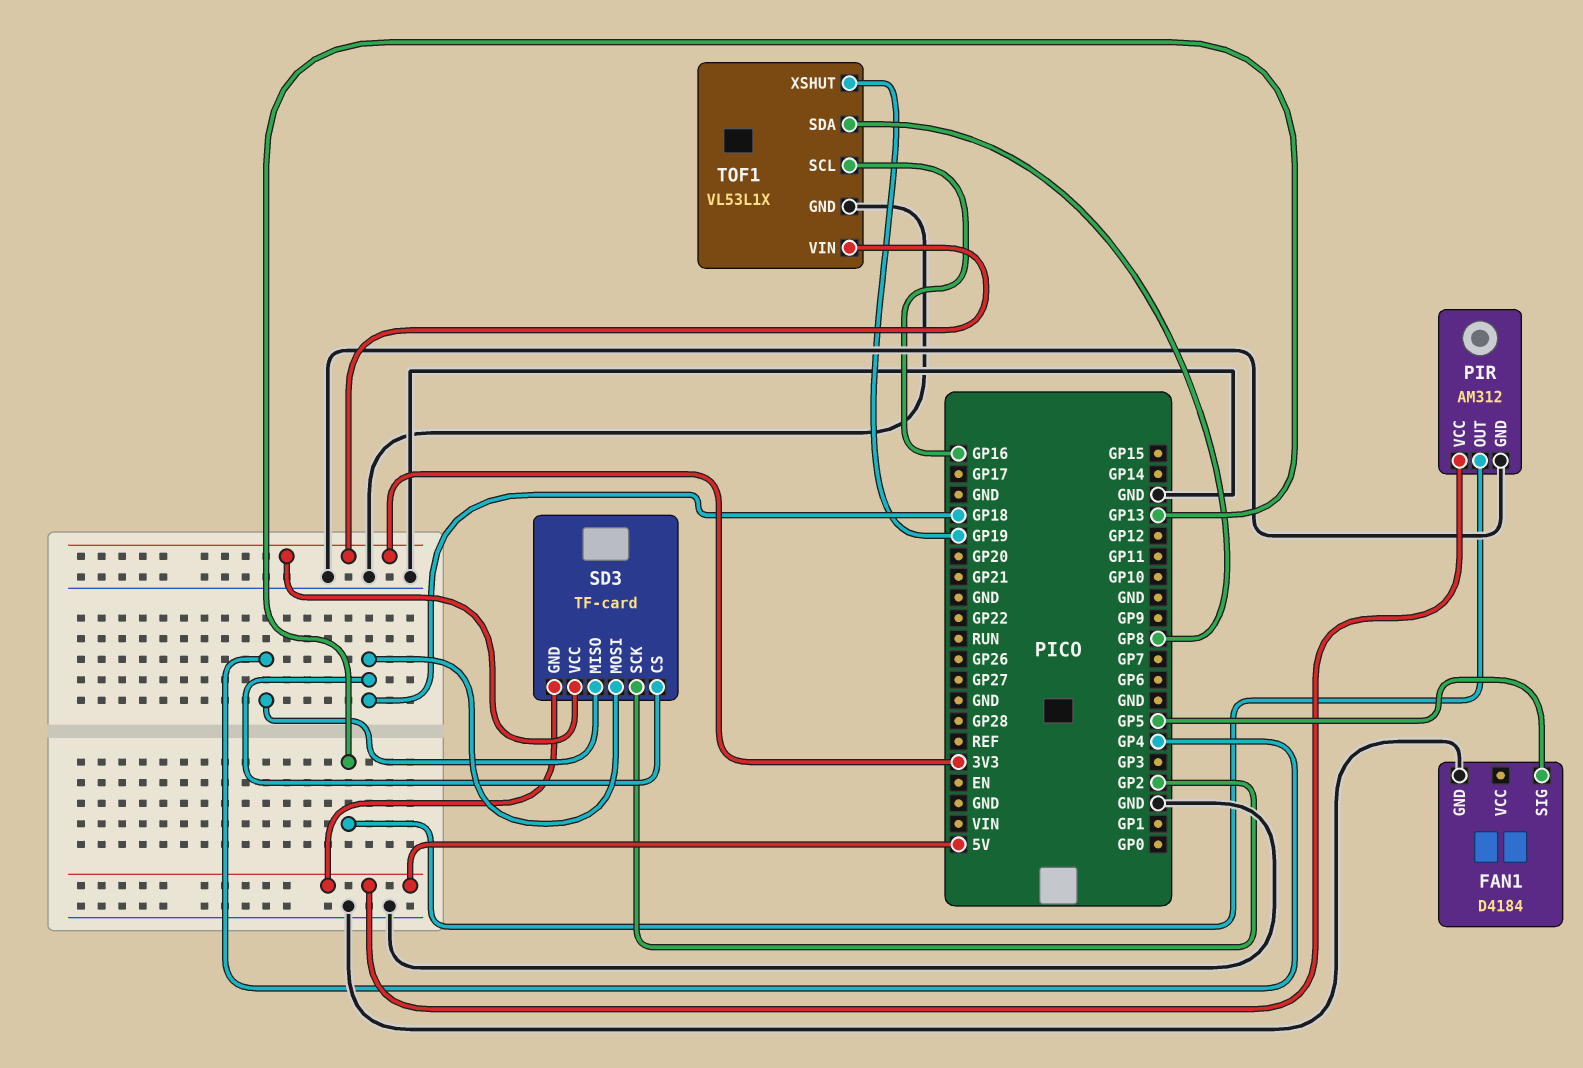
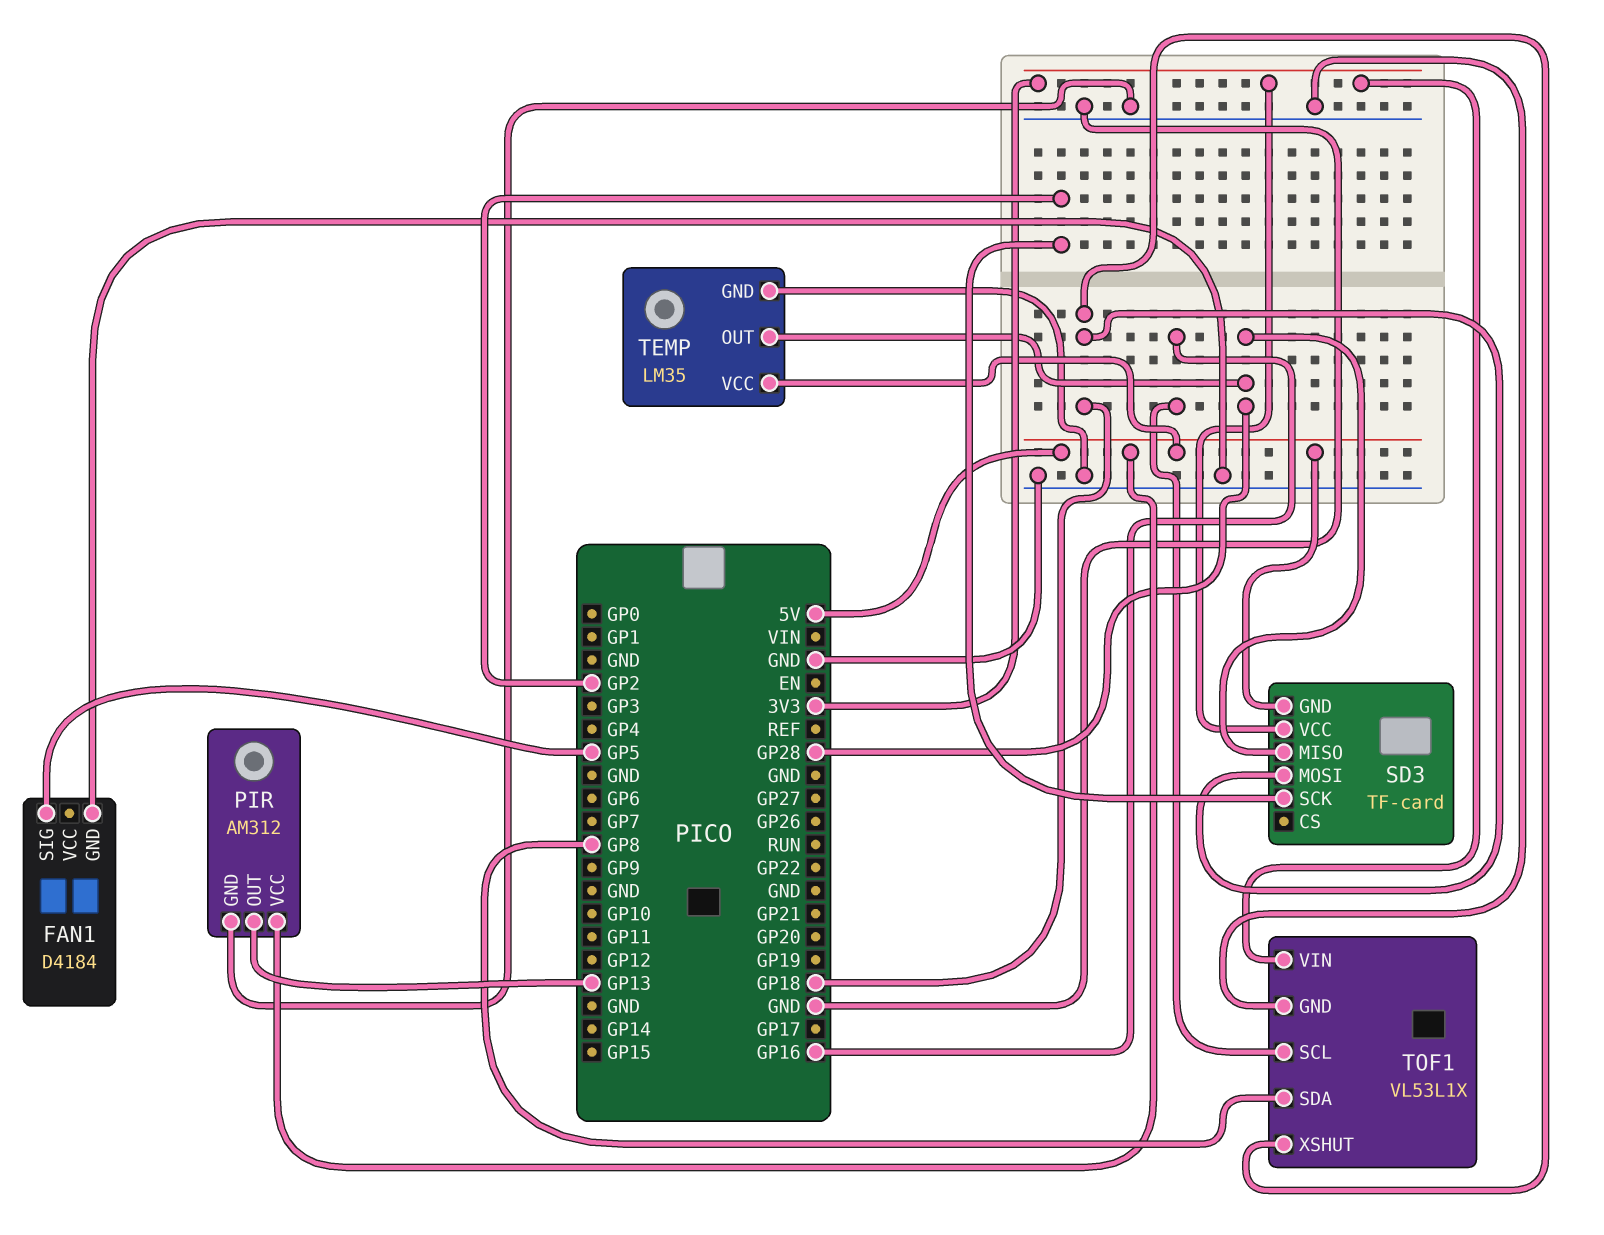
SD3 pin CS: GP18 -> none
SD3 pin MISO: GP4 -> GP28
TEMP: none -> LM35
TEMP pin GND: none -> GND
TEMP pin OUT: none -> GP28
TEMP pin VCC: none -> 5V
TOF1 pin XSHUT: GP19 -> GP18

